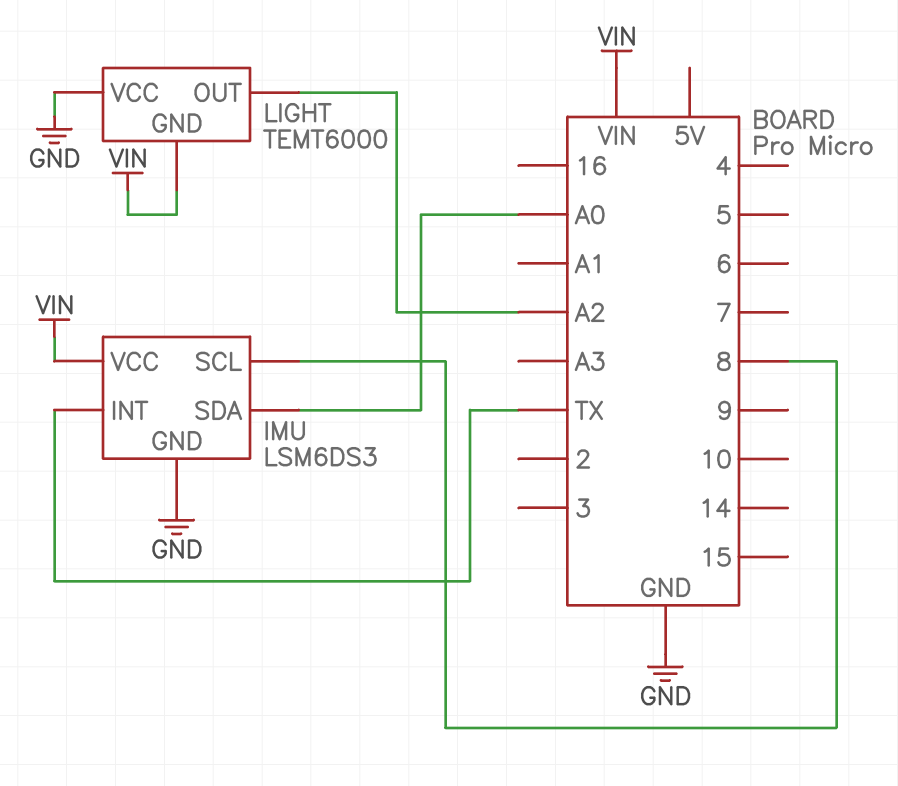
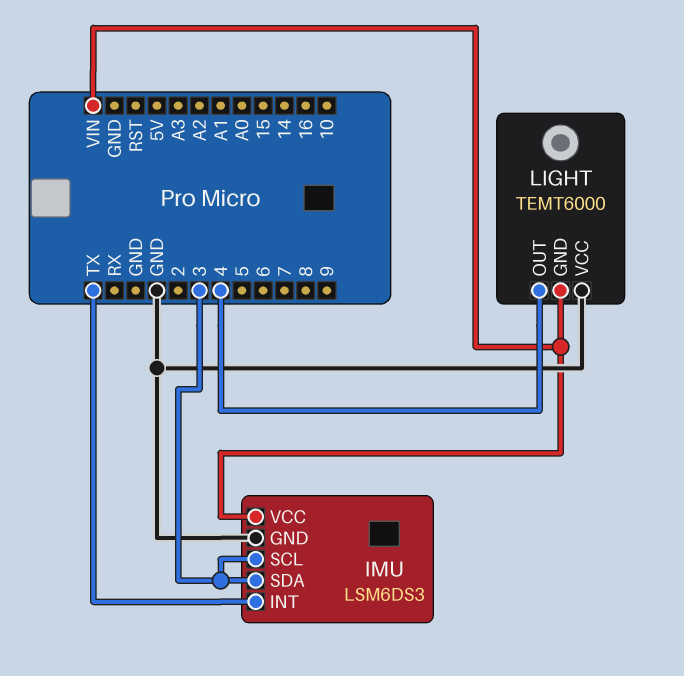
IMU pin SCL: 8 -> 3
IMU pin SDA: A0 -> 3
LIGHT pin OUT: A2 -> 4

